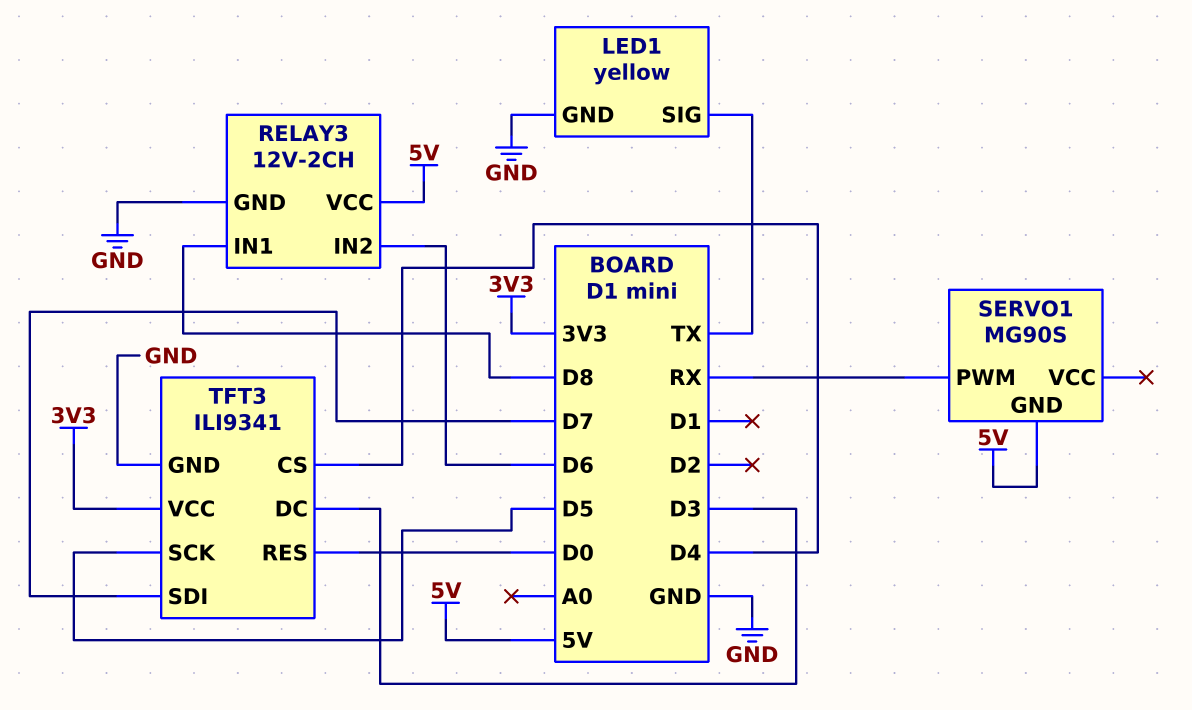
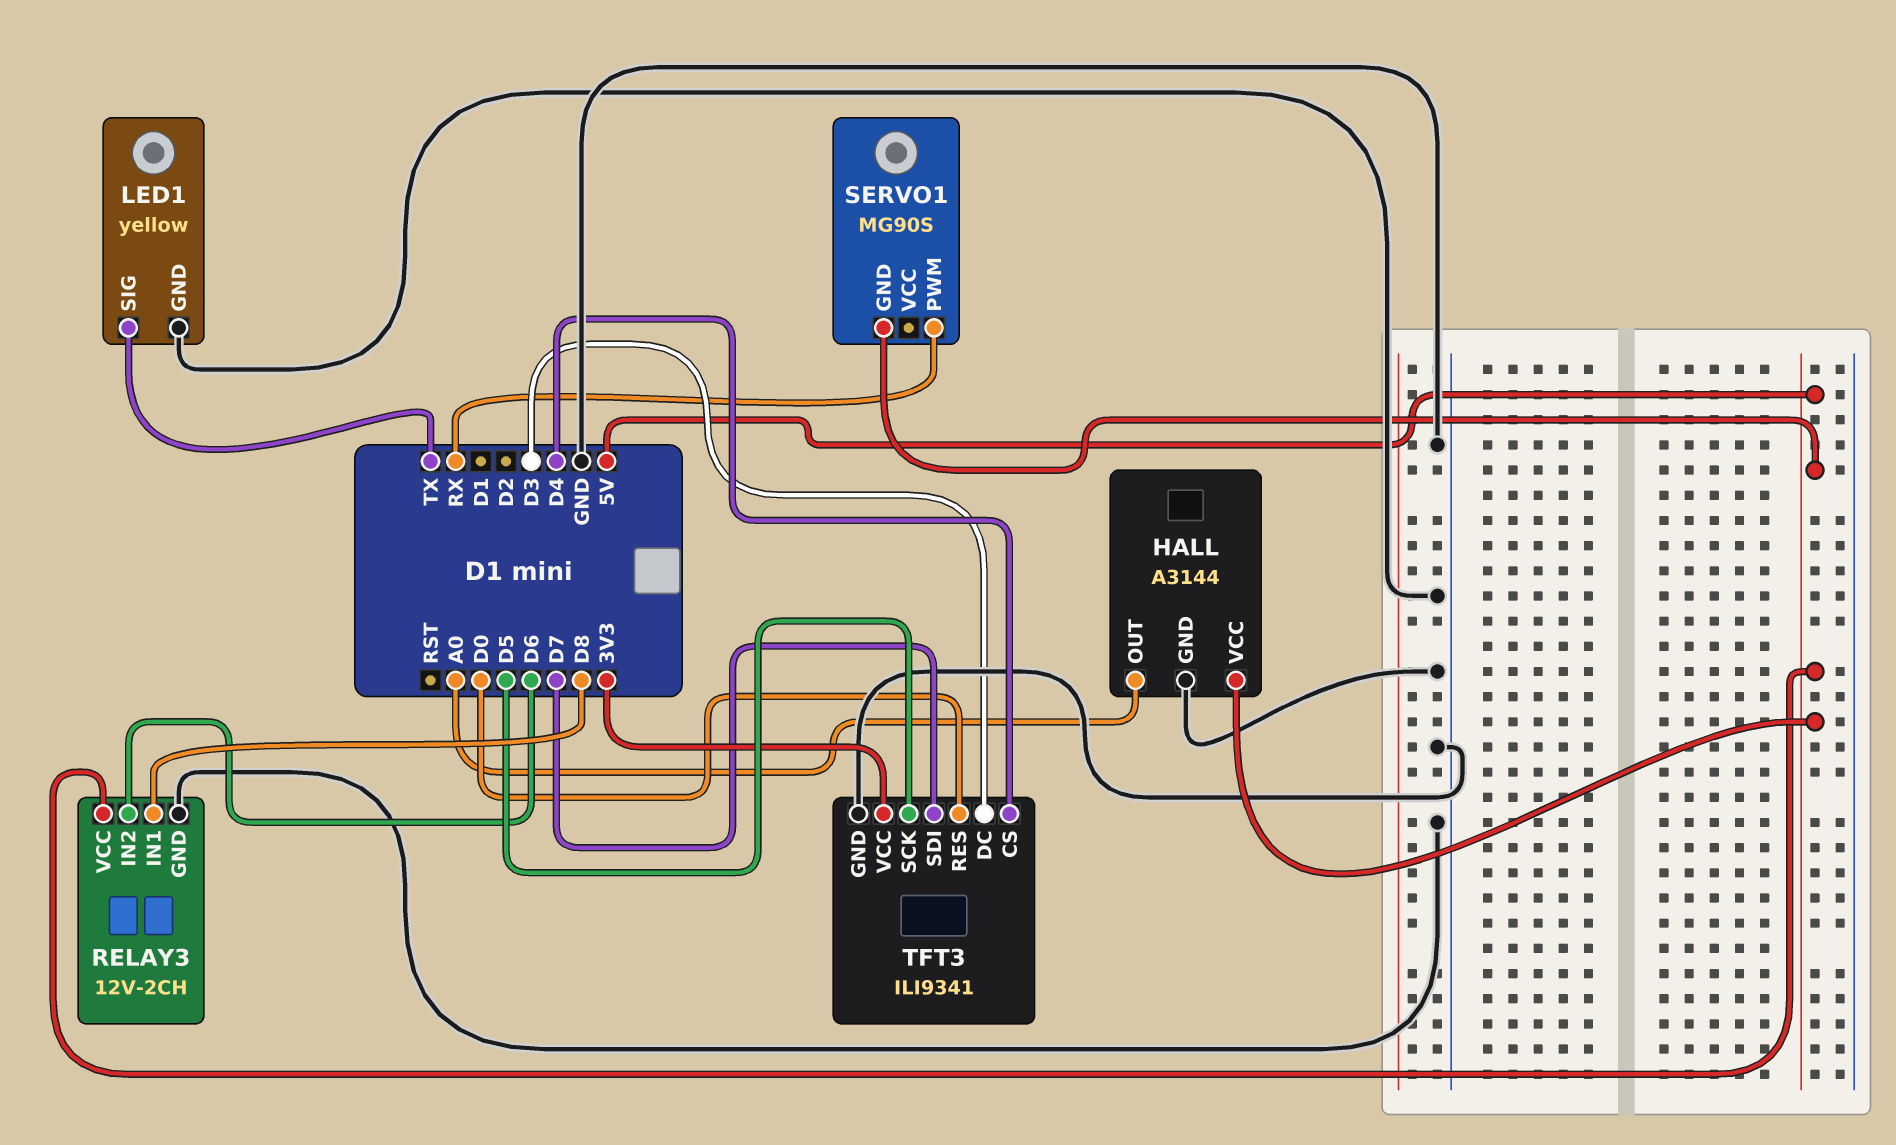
HALL: none -> A3144
HALL pin GND: none -> GND
HALL pin OUT: none -> A0
HALL pin VCC: none -> 5V

